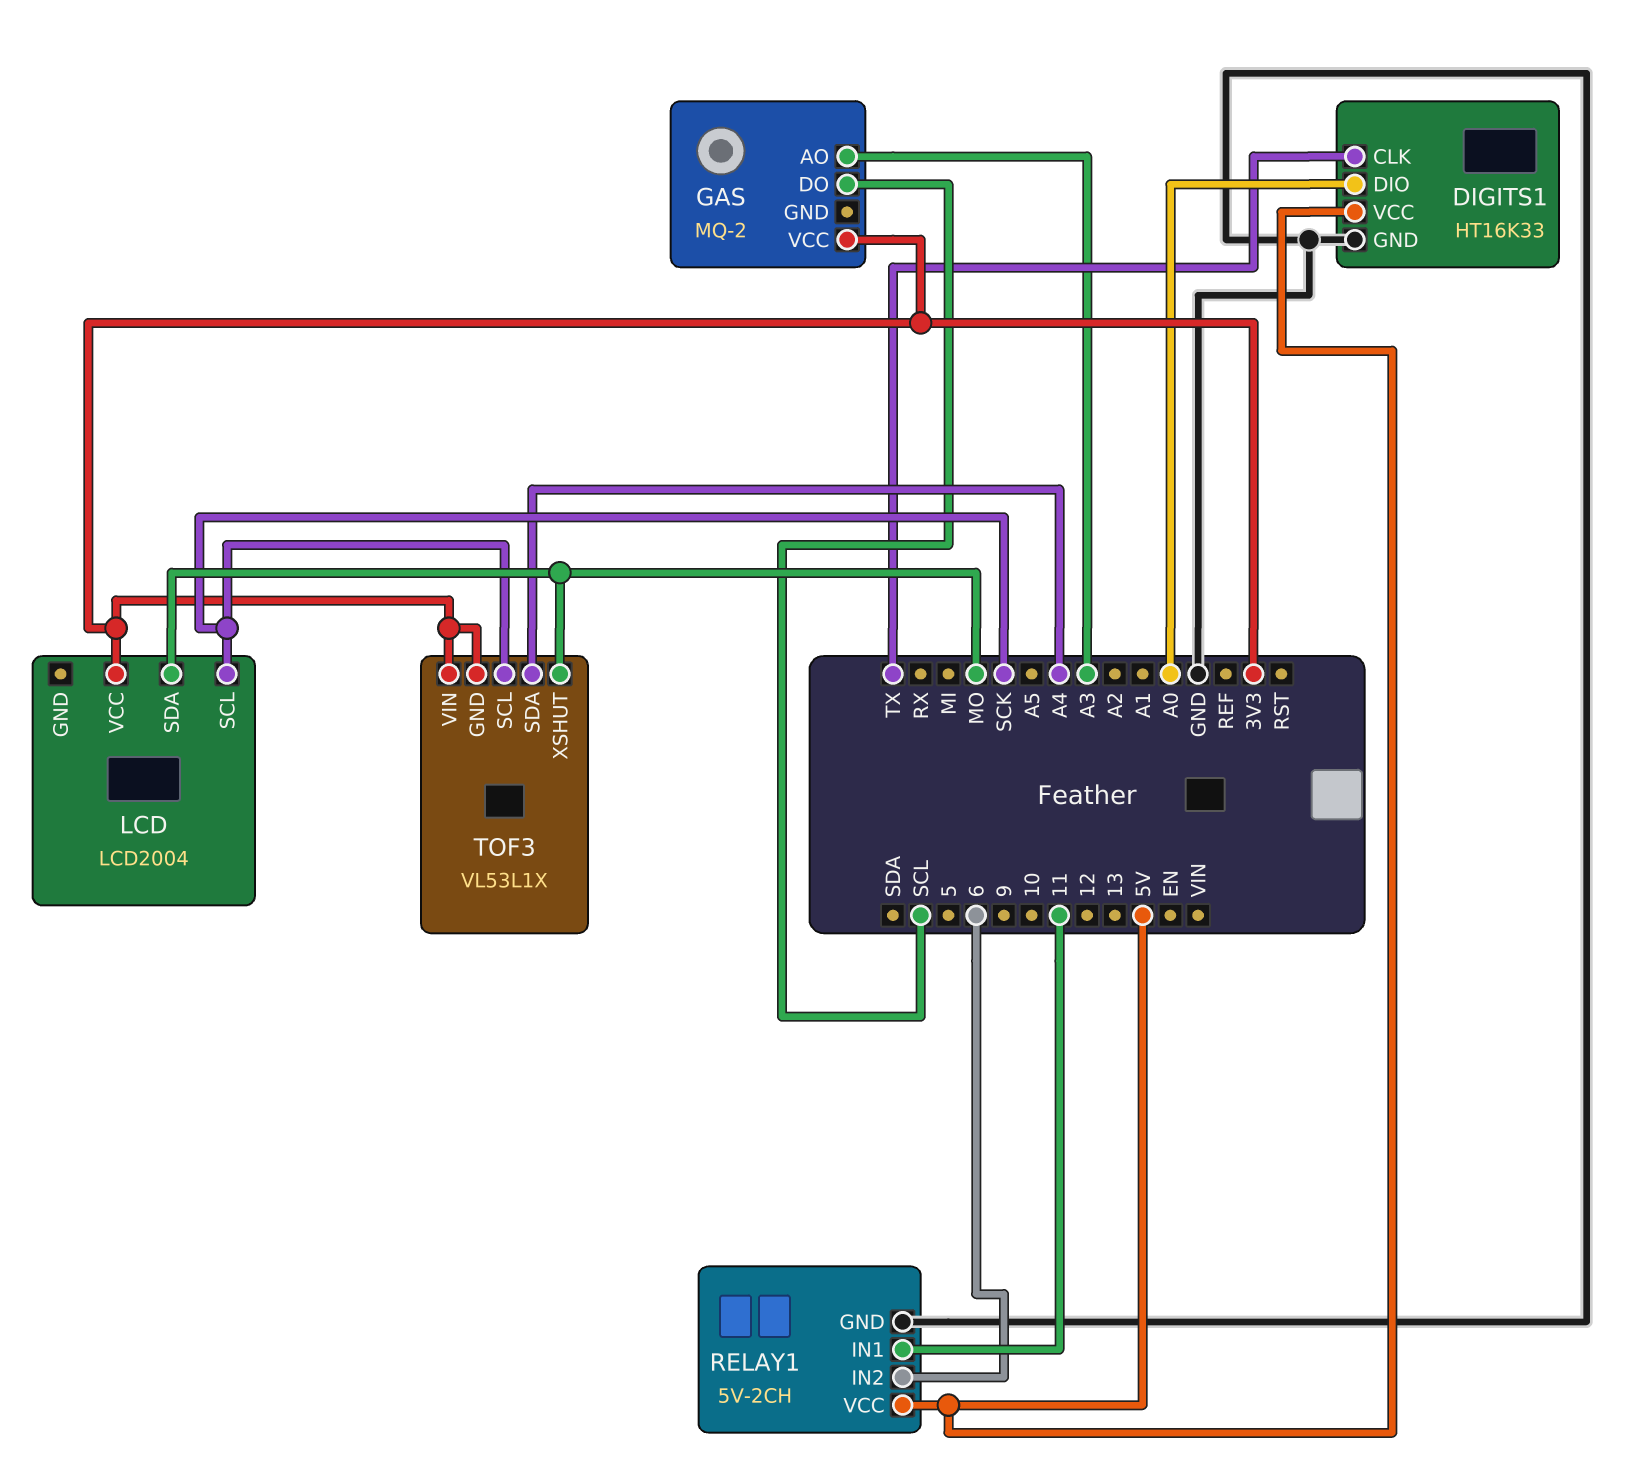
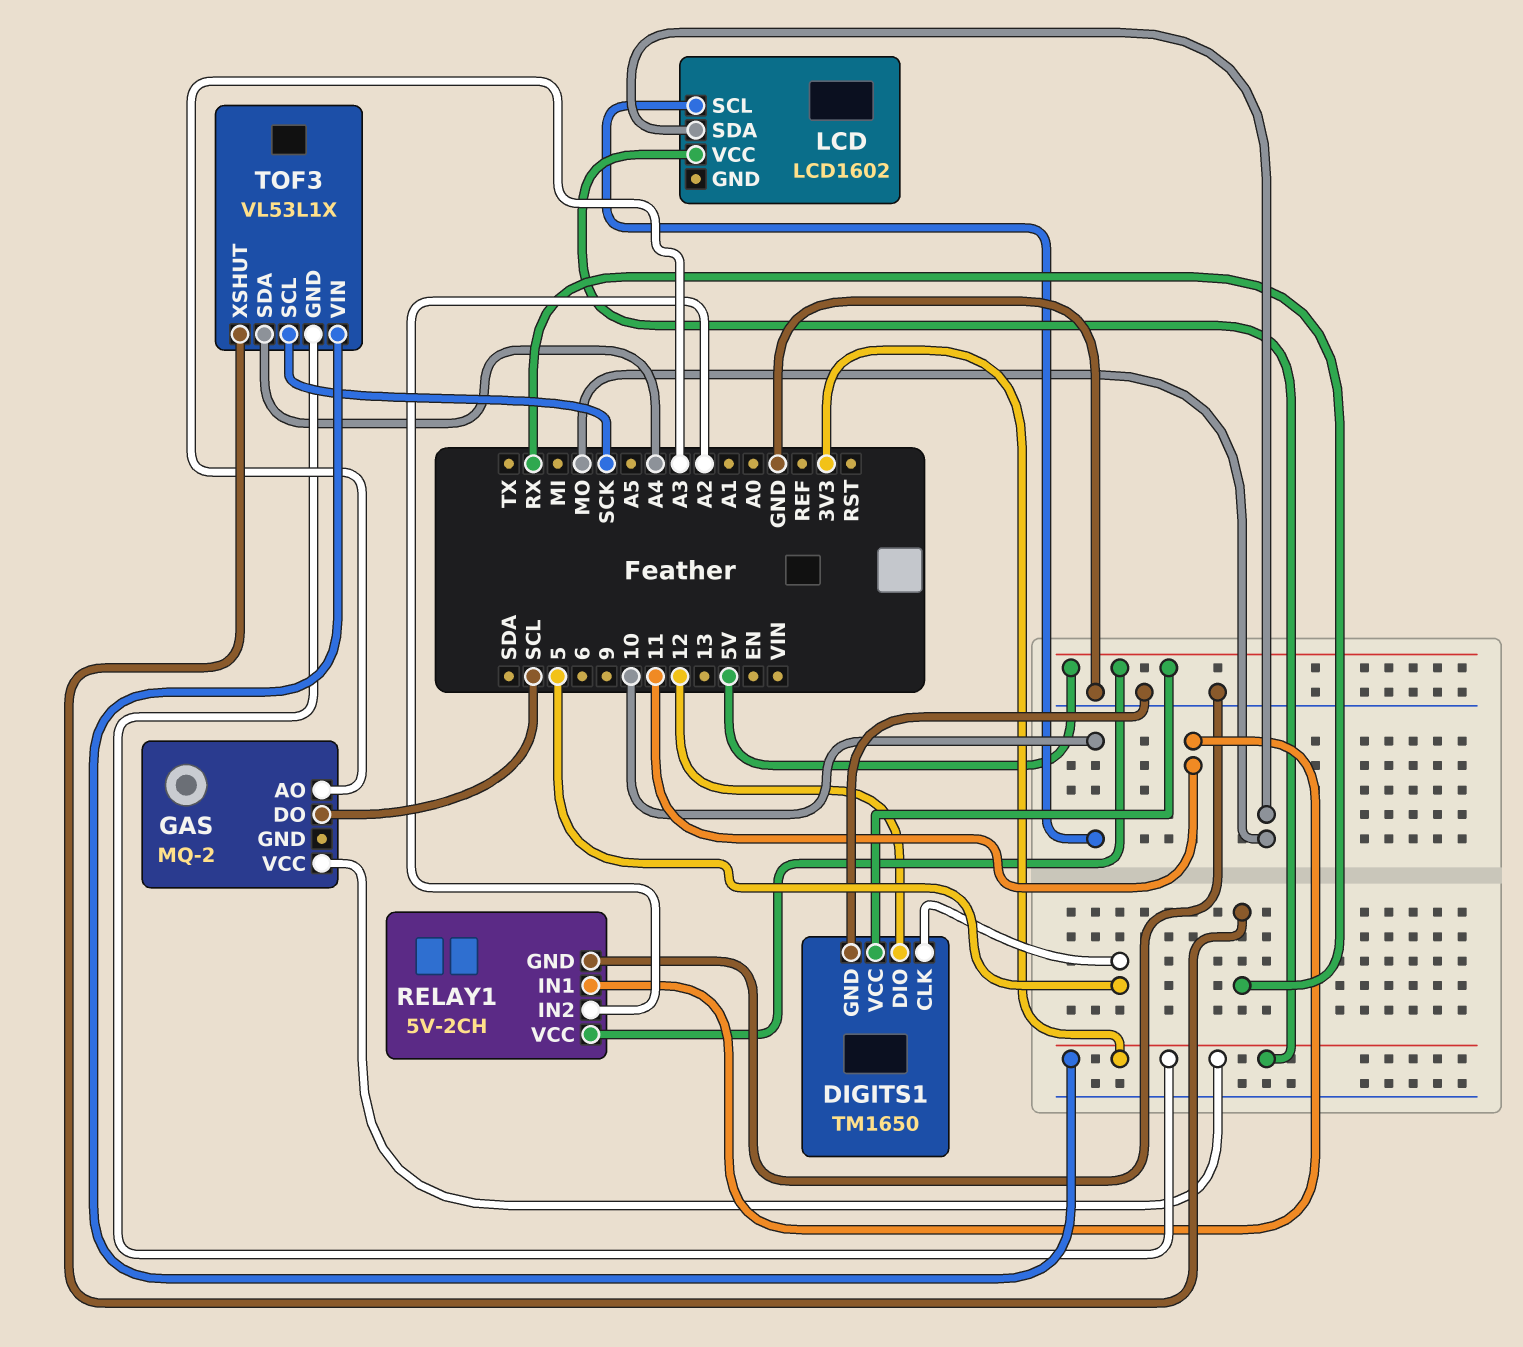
DIGITS1: HT16K33 -> TM1650
DIGITS1 pin CLK: TX -> 5
DIGITS1 pin DIO: A0 -> 12
LCD: LCD2004 -> LCD1602
LCD pin SCL: SCK -> 10
RELAY1 pin IN2: 6 -> A2
TOF3 pin XSHUT: MO -> RX

